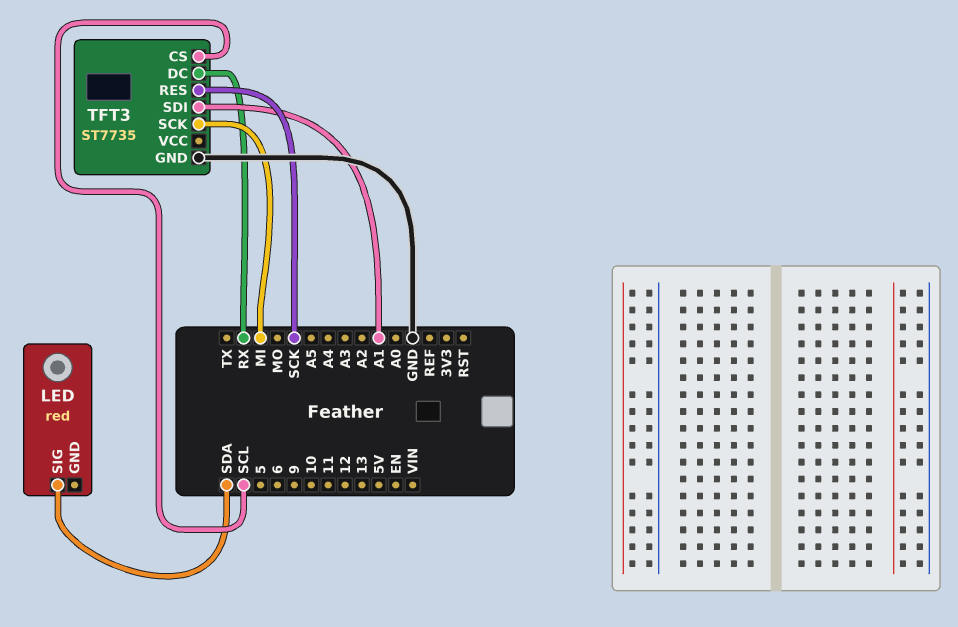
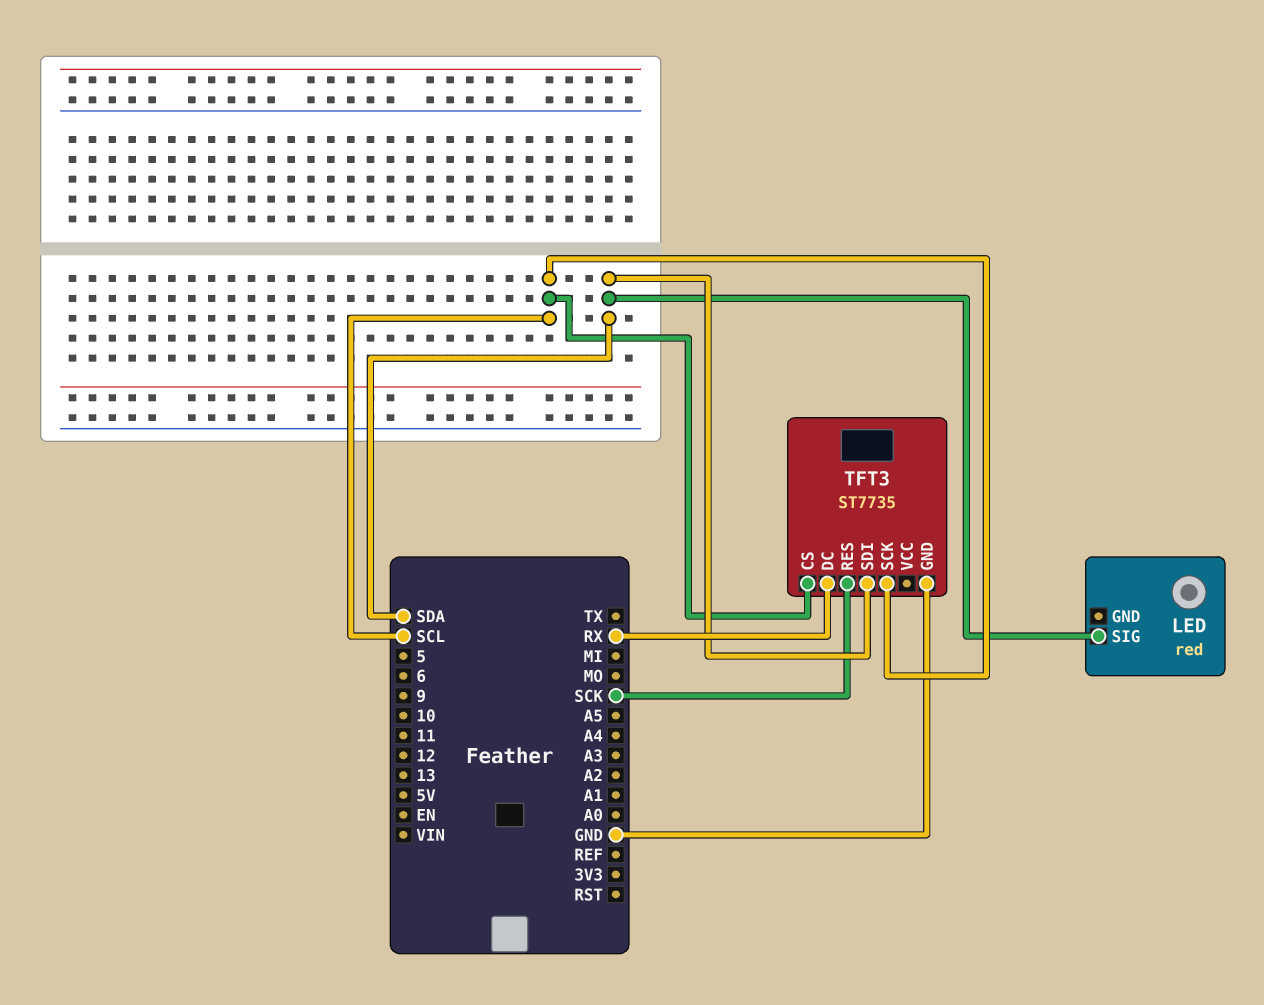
TFT3 pin SCK: MI -> SCL
TFT3 pin SDI: A1 -> SDA

